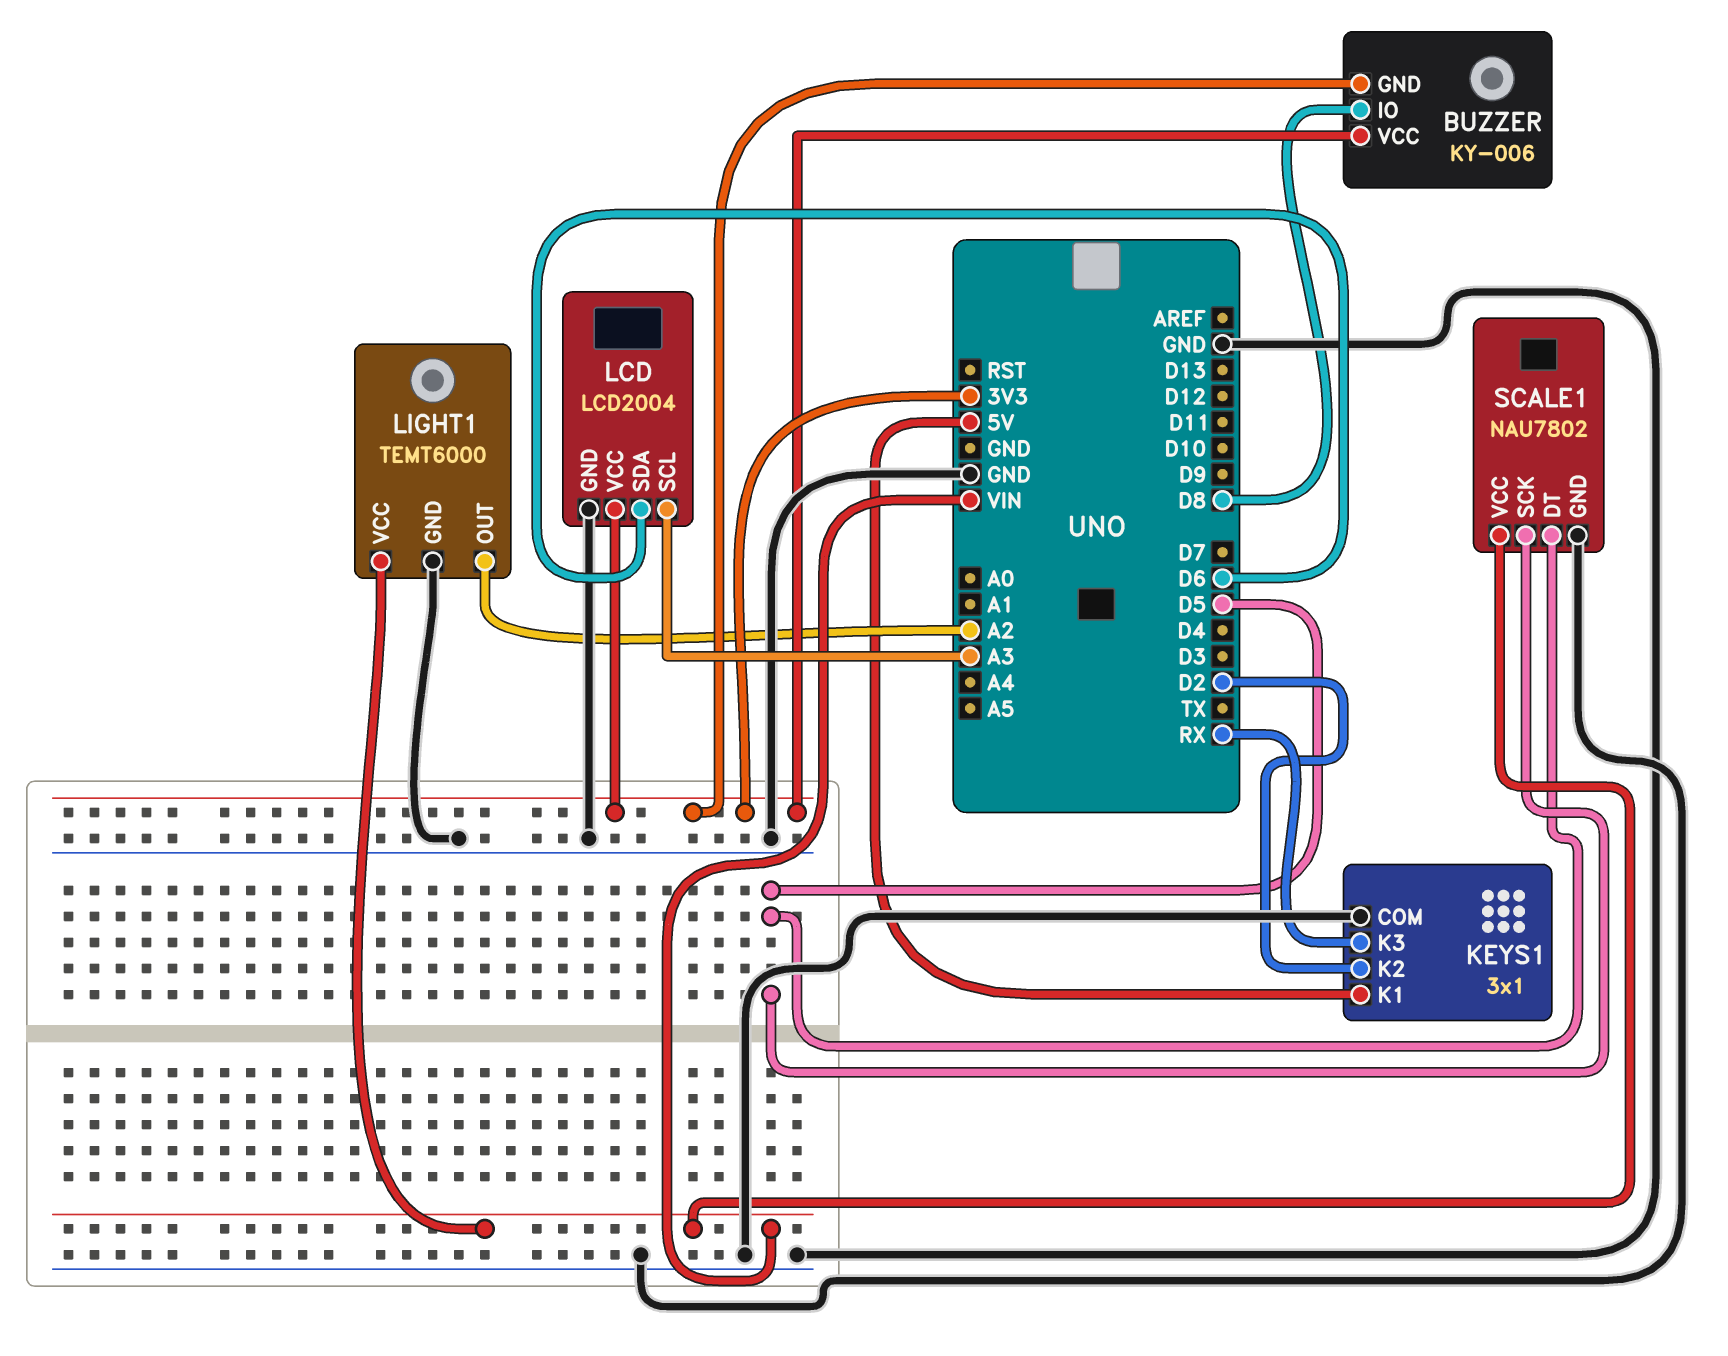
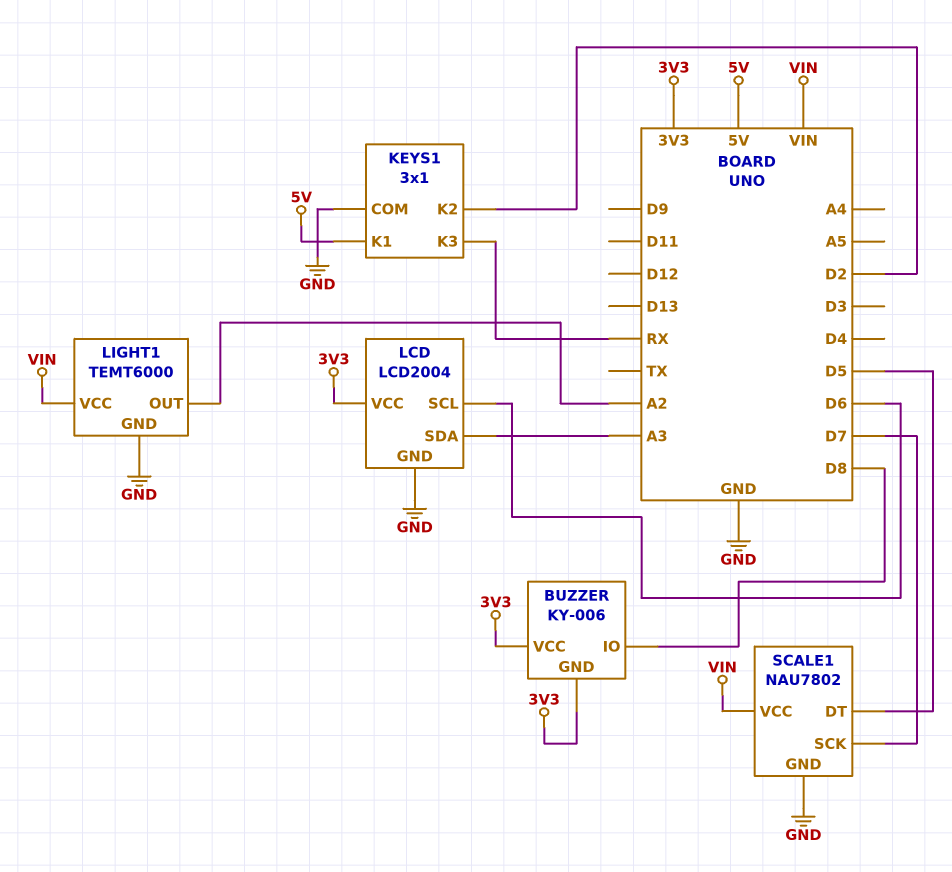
LCD pin SCL: A3 -> D6
LCD pin SDA: D6 -> A3
SCALE1 pin SCK: D5 -> D7

